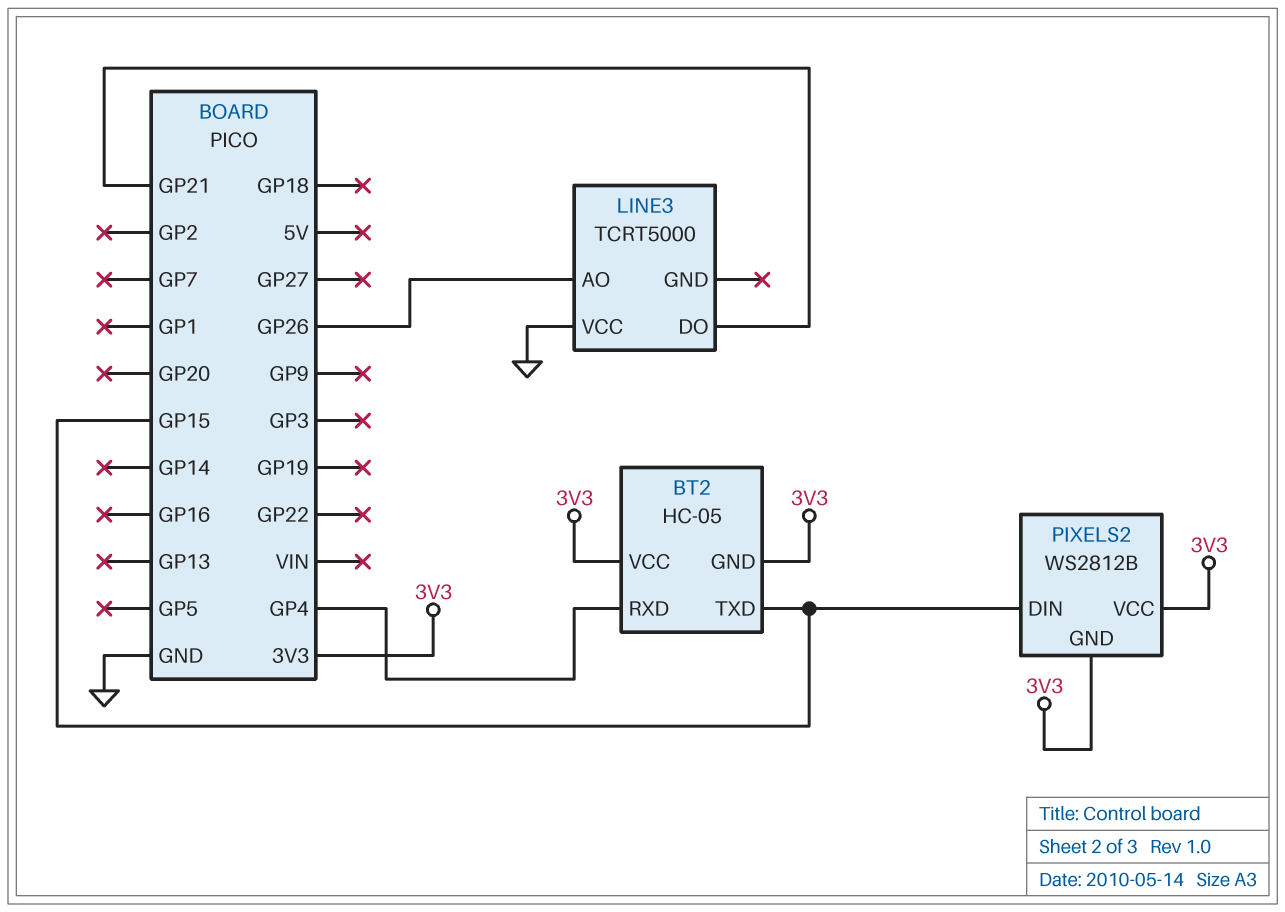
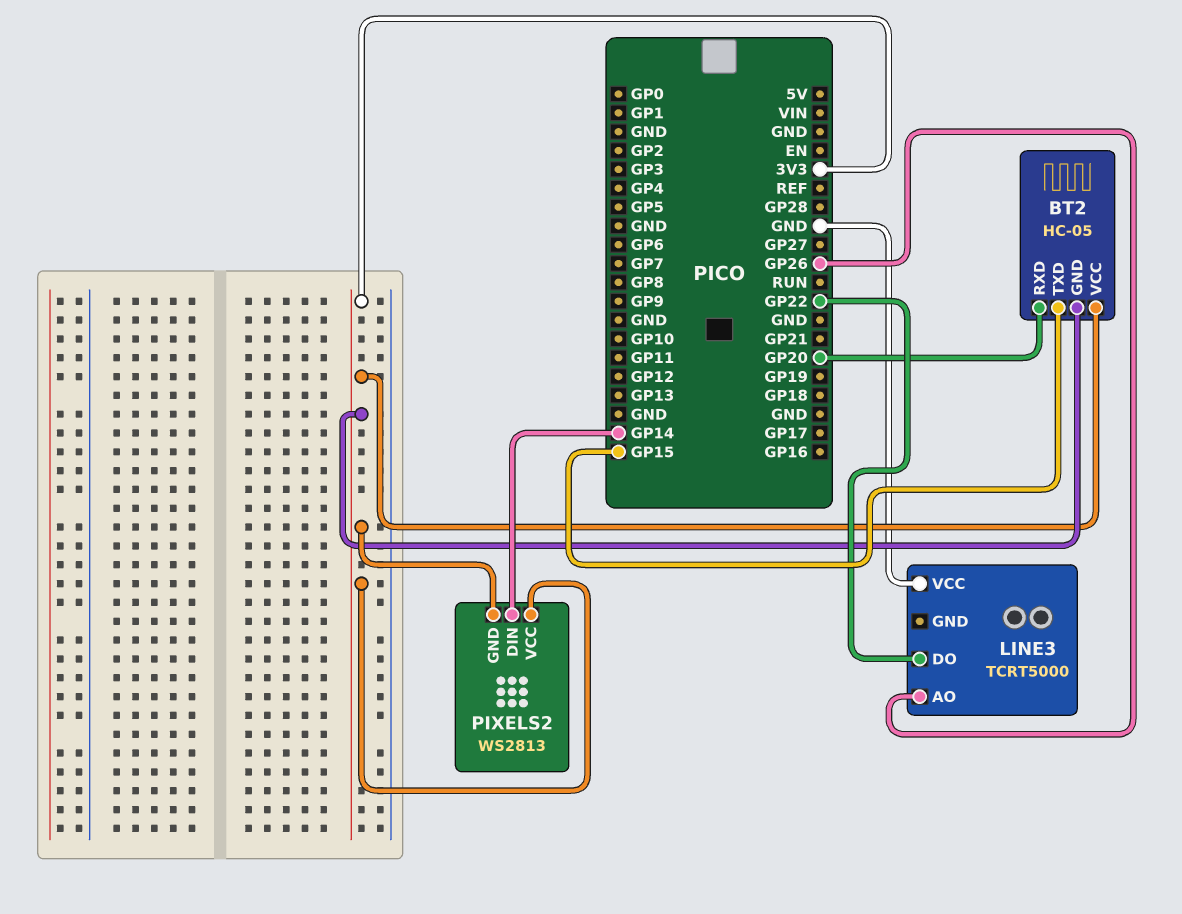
BT2 pin RXD: GP4 -> GP20
LINE3 pin DO: GP21 -> GP22
PIXELS2: WS2812B -> WS2813
PIXELS2 pin DIN: GP15 -> GP14

